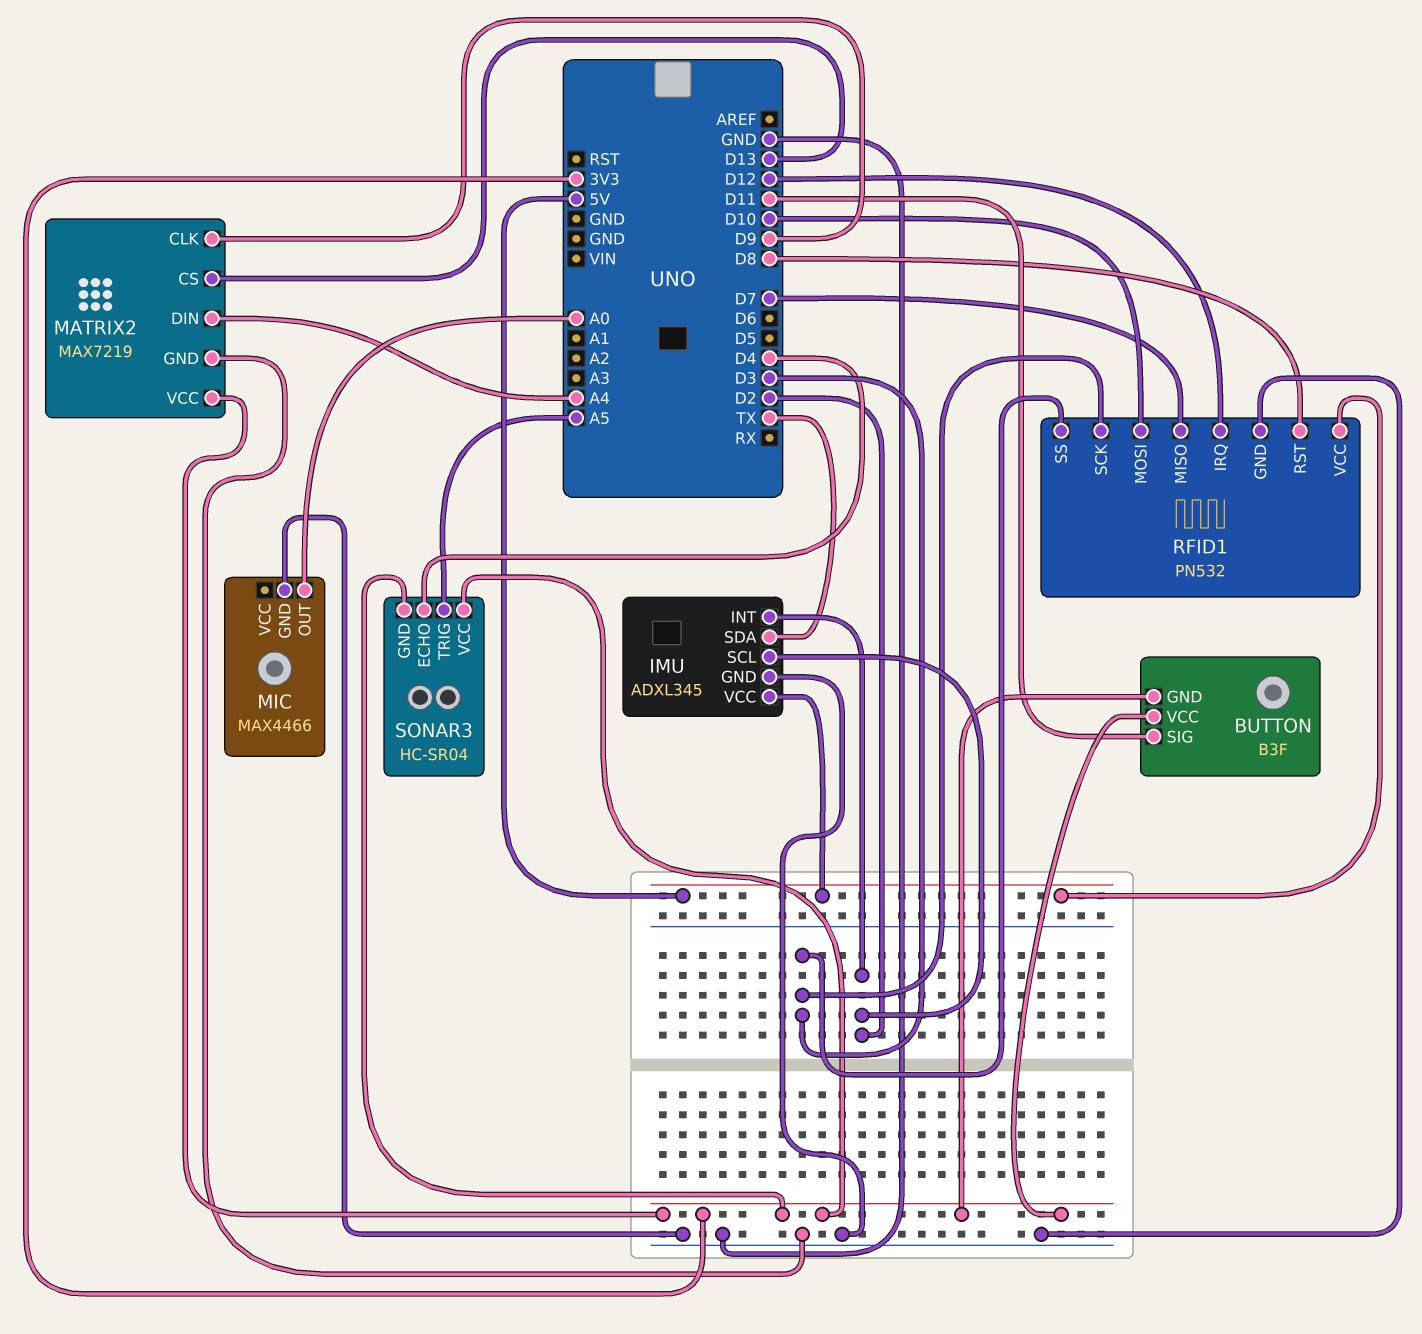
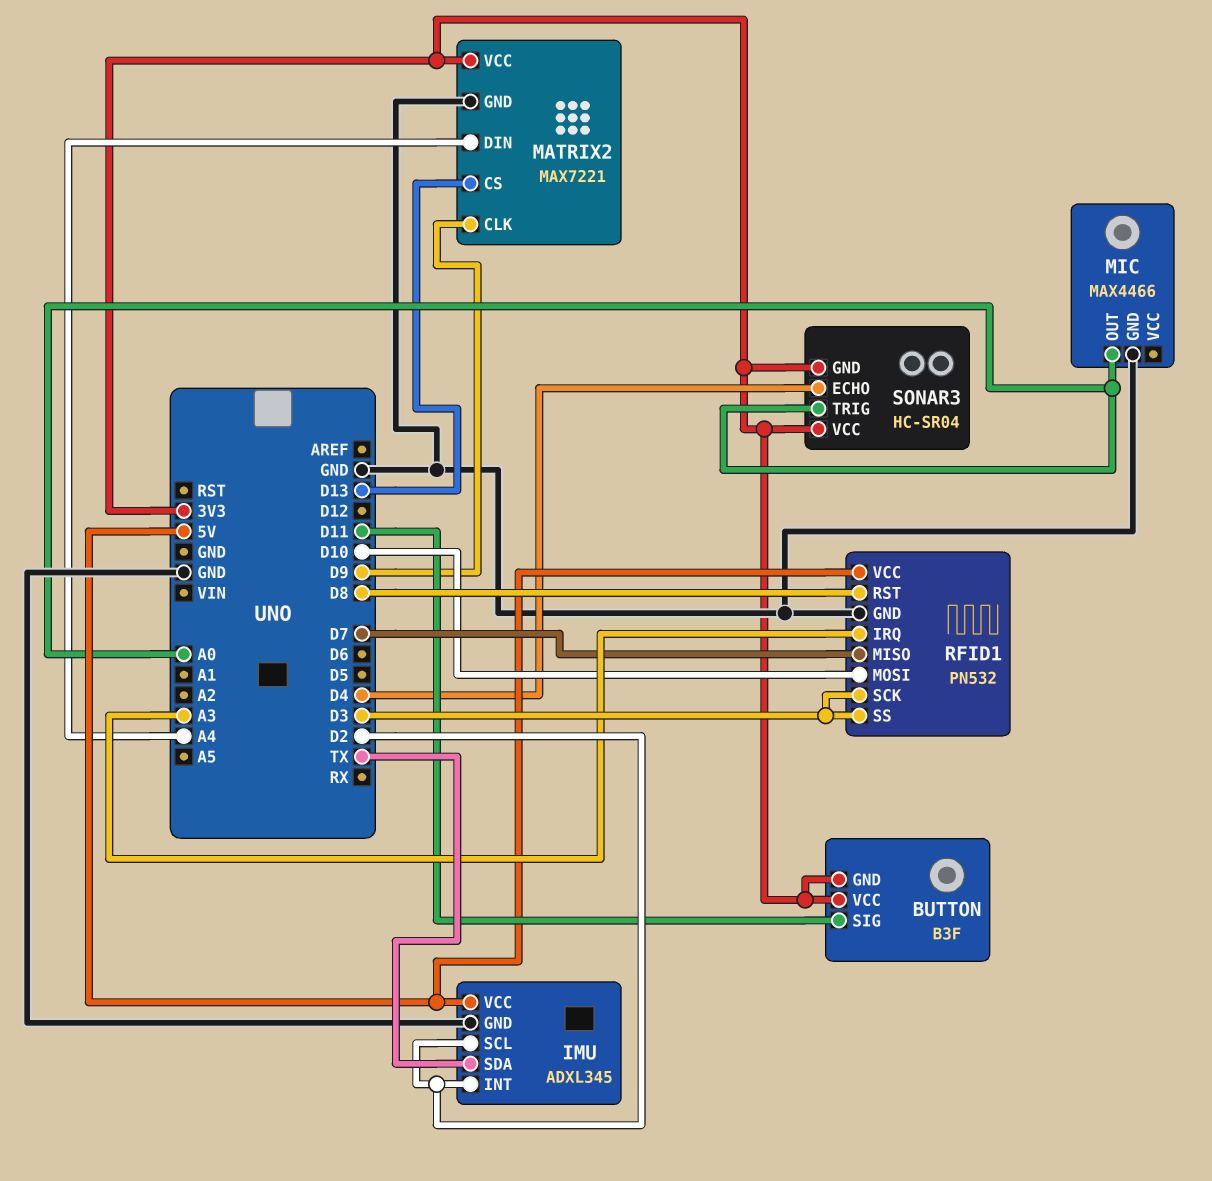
MATRIX2: MAX7219 -> MAX7221
RFID1 pin IRQ: D12 -> A3
SONAR3 pin TRIG: A5 -> A0

